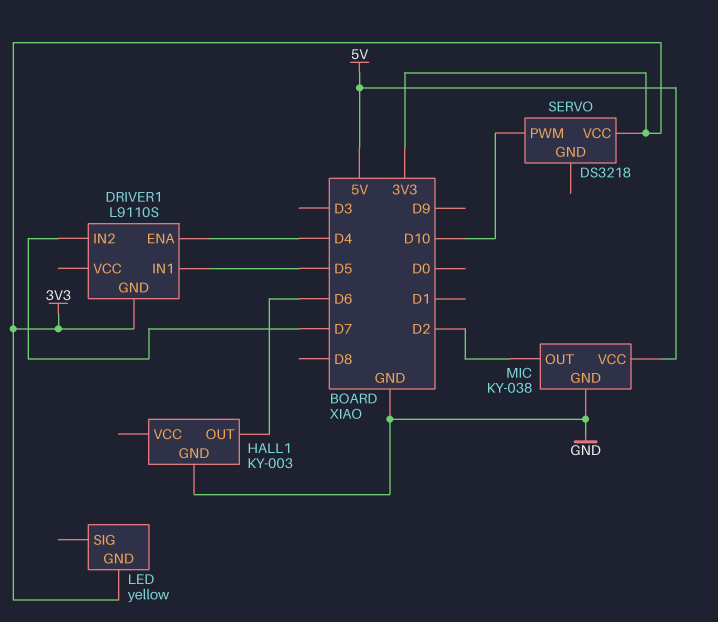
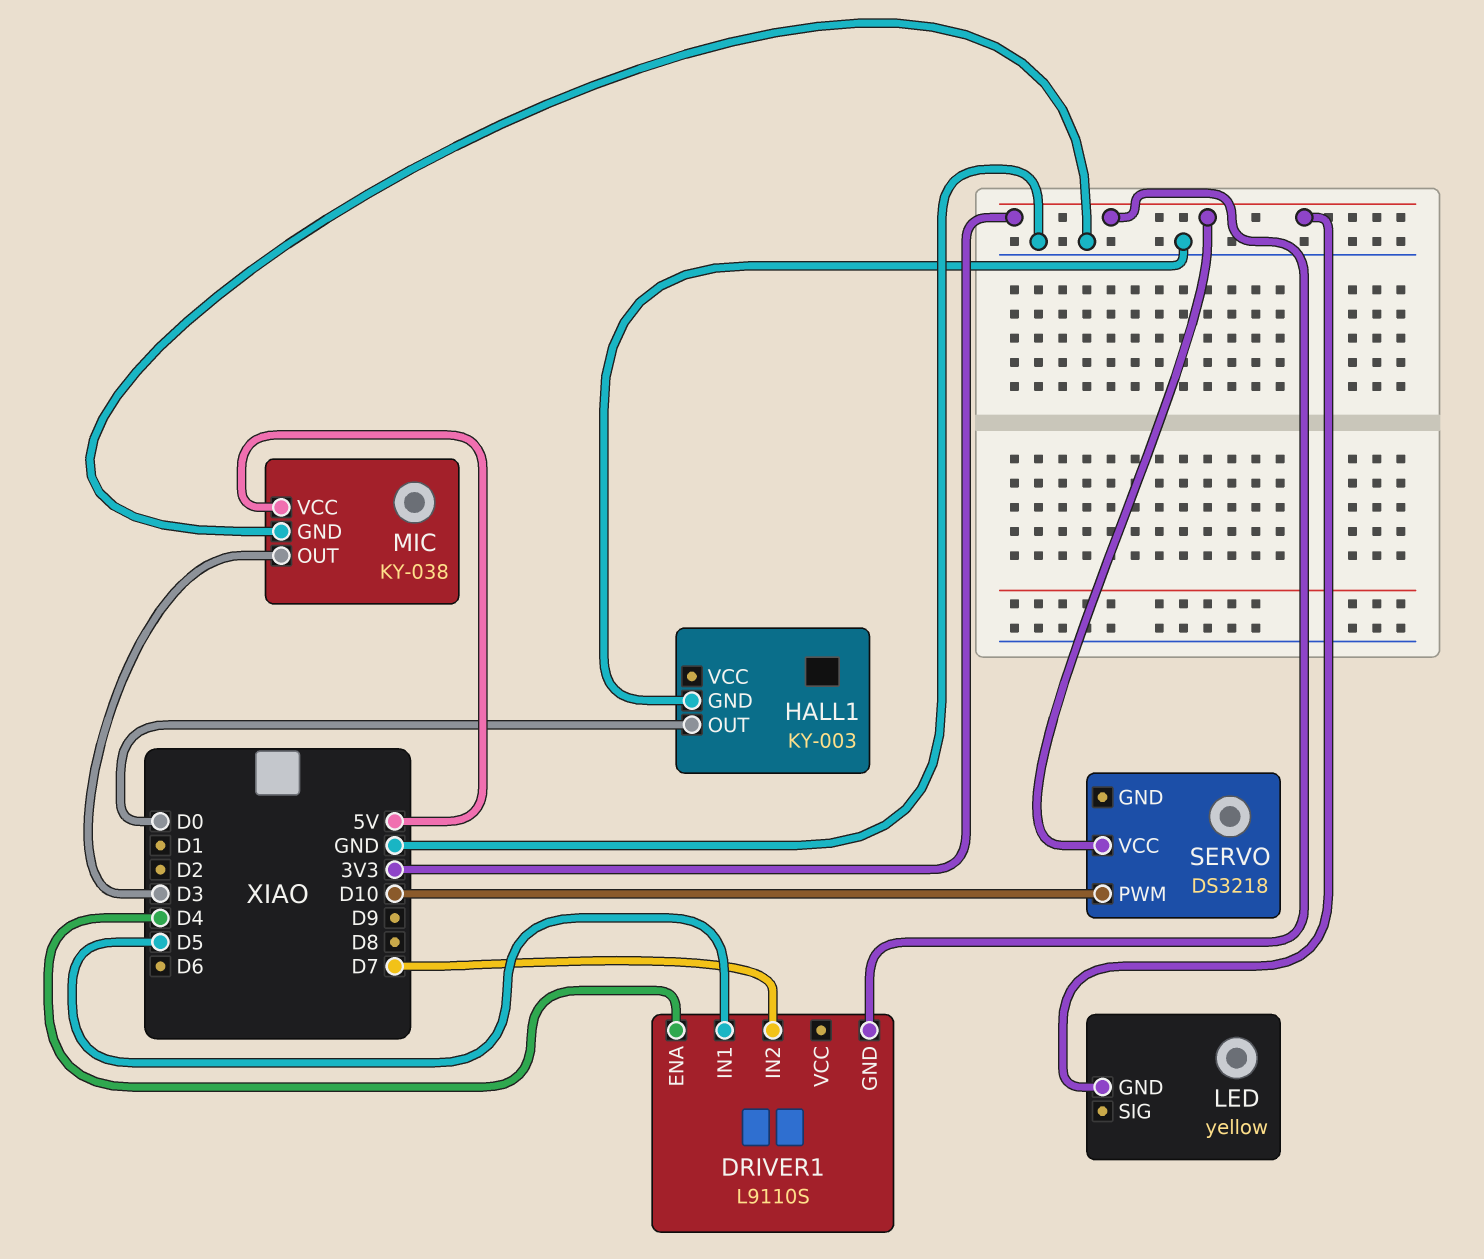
HALL1 pin OUT: D6 -> D0
MIC pin OUT: D2 -> D3

